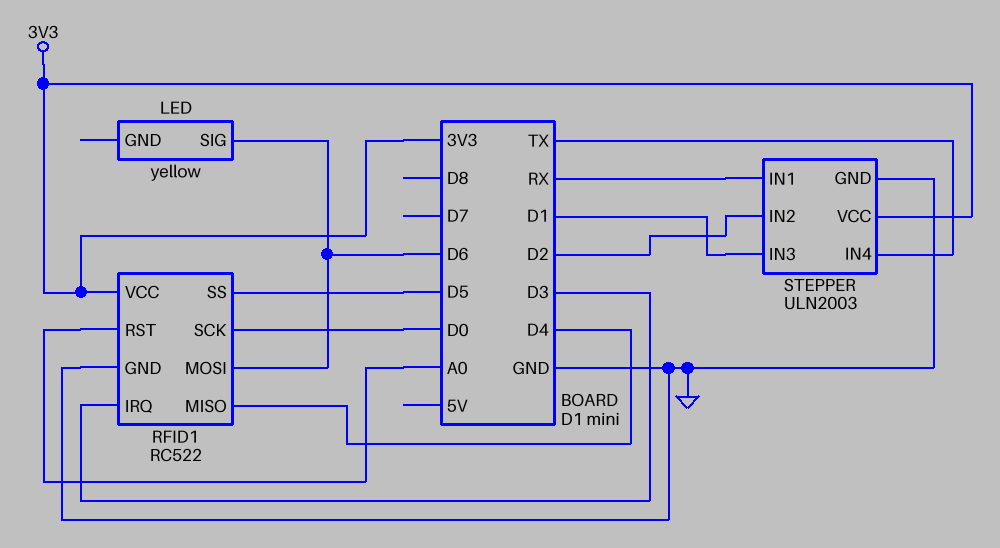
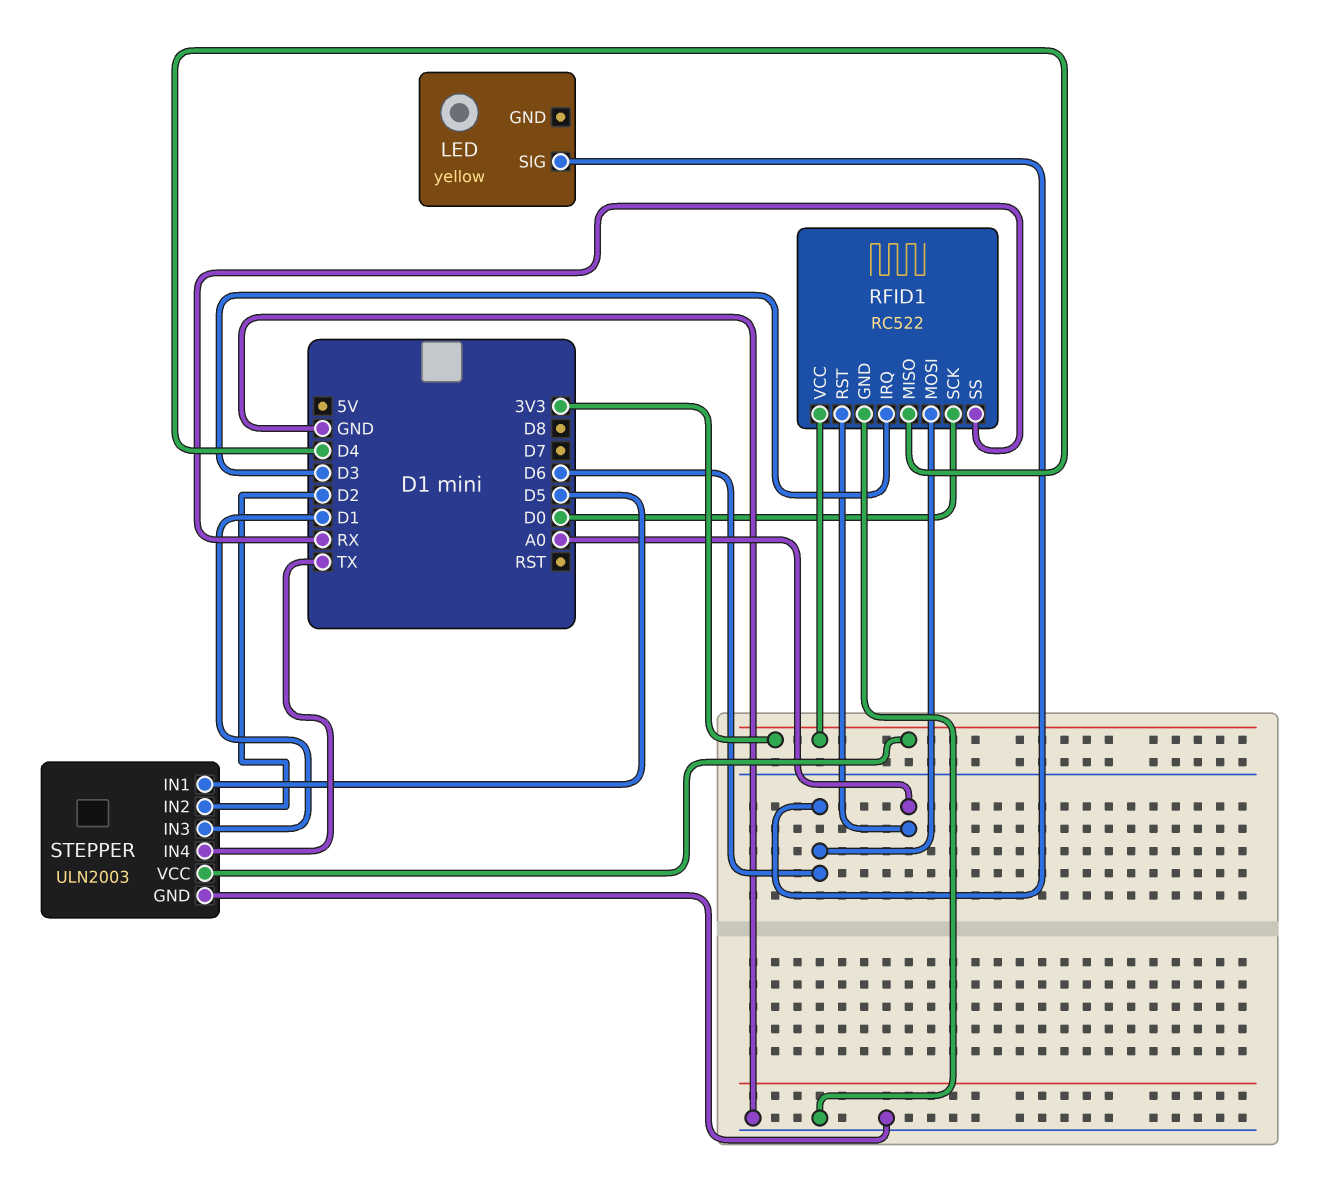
RFID1 pin SS: D5 -> RX
STEPPER pin IN1: RX -> D5

